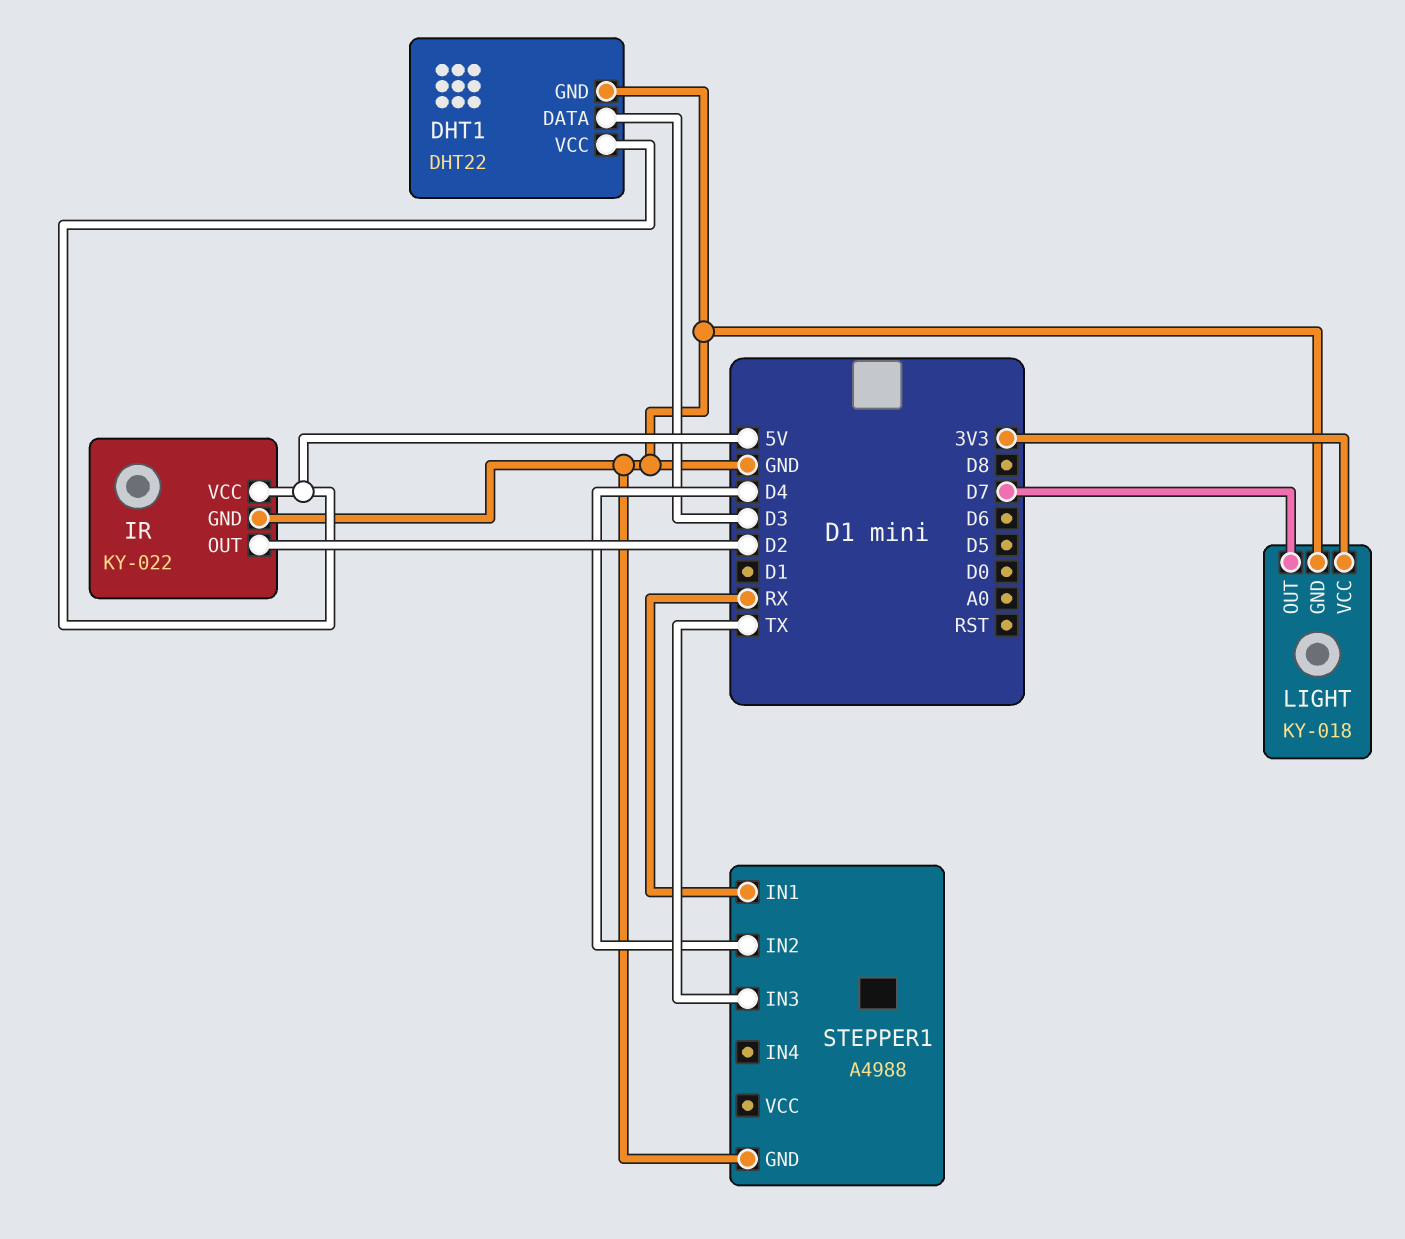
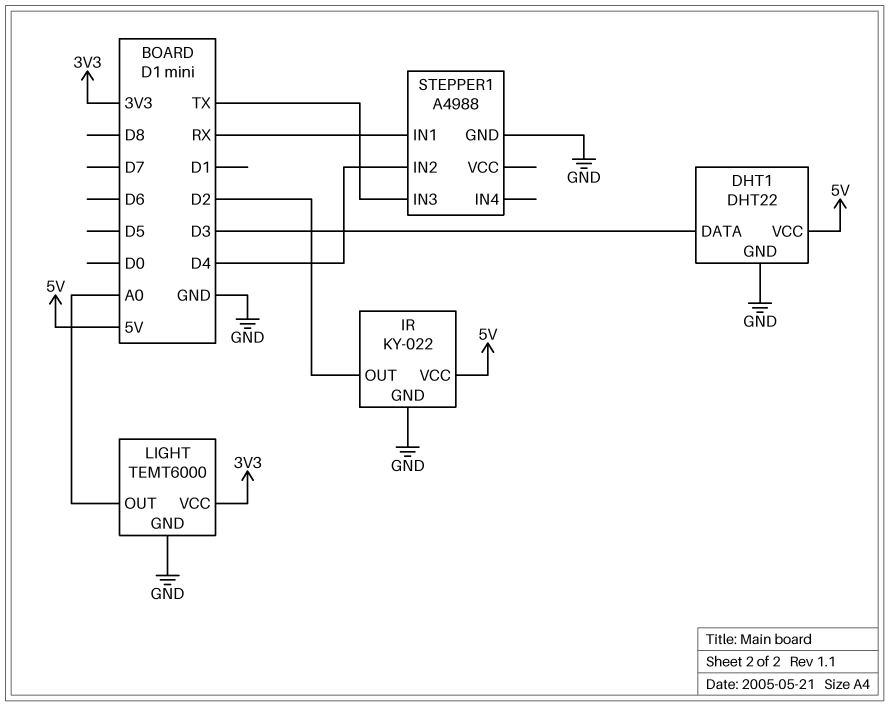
LIGHT: KY-018 -> TEMT6000
LIGHT pin OUT: D7 -> A0

